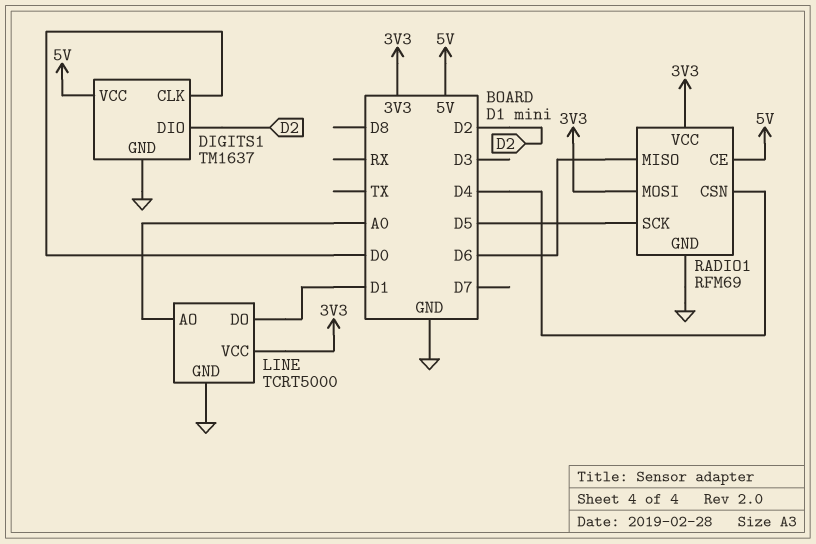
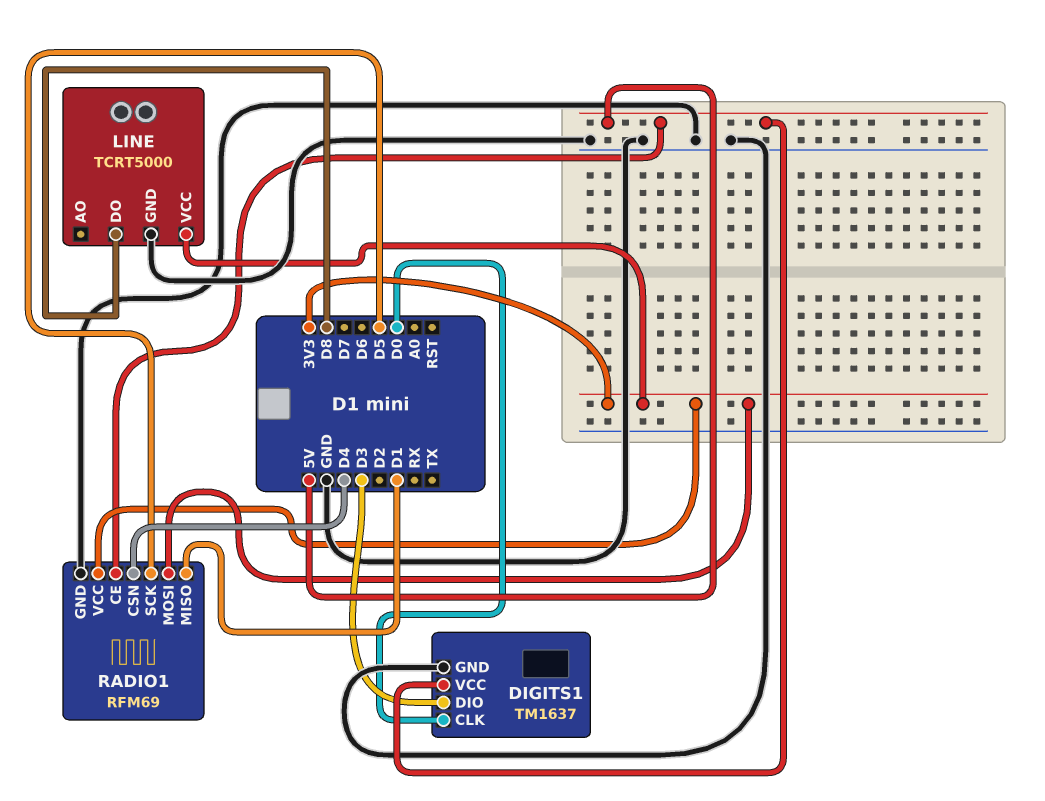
DIGITS1 pin DIO: D2 -> D3
LINE pin AO: A0 -> none
LINE pin DO: D1 -> D8
RADIO1 pin MISO: D6 -> D1

